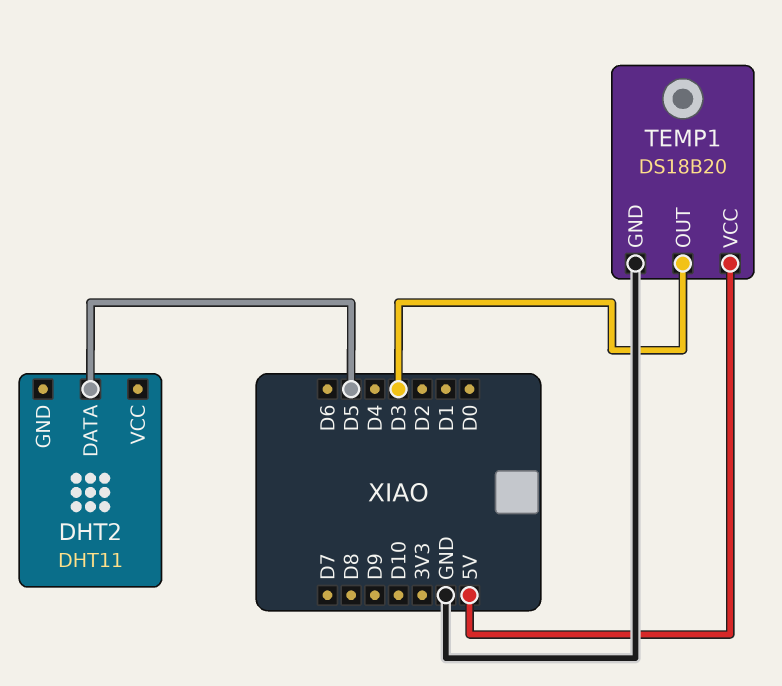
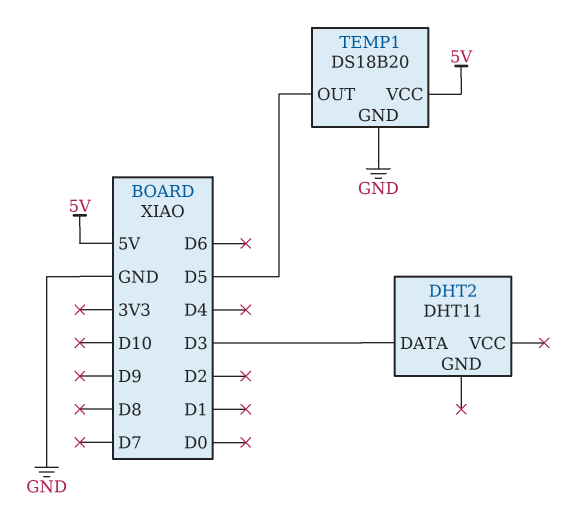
DHT2 pin DATA: D5 -> D3
TEMP1 pin OUT: D3 -> D5

